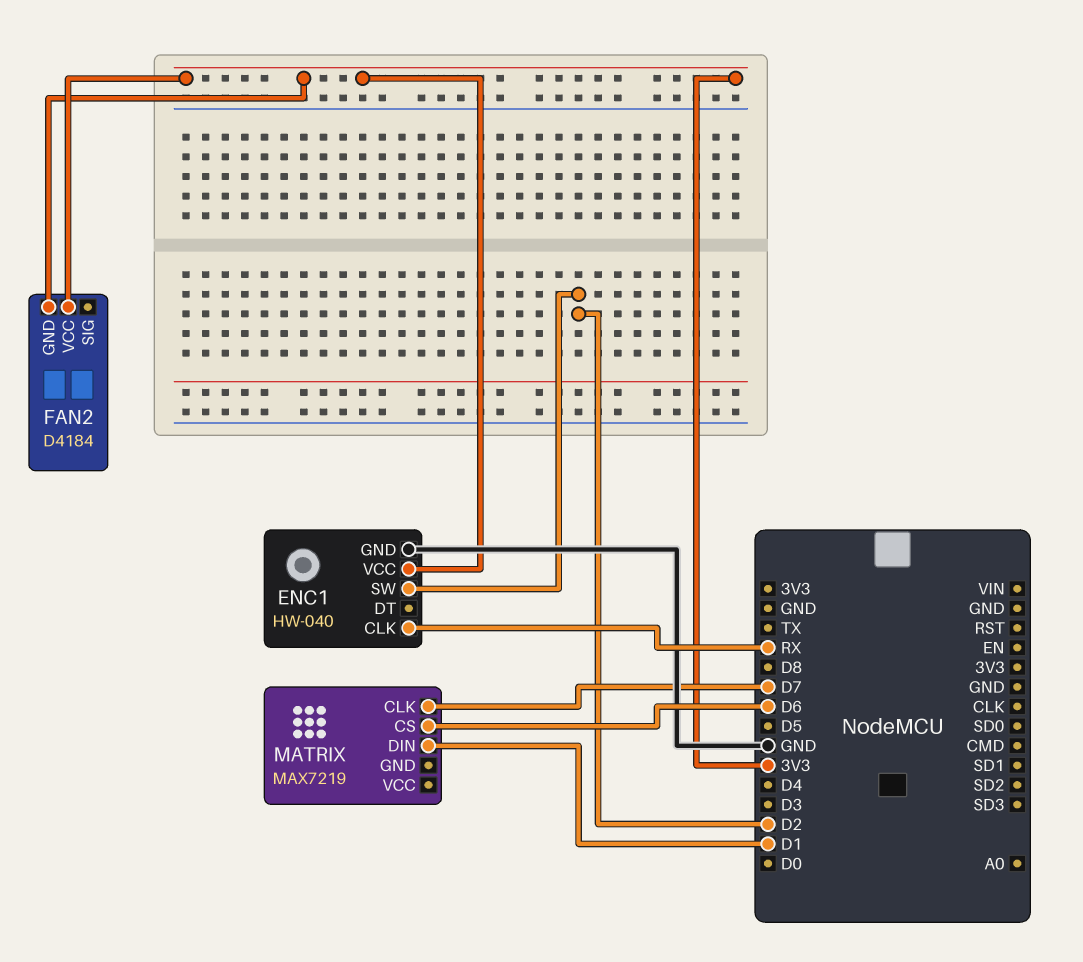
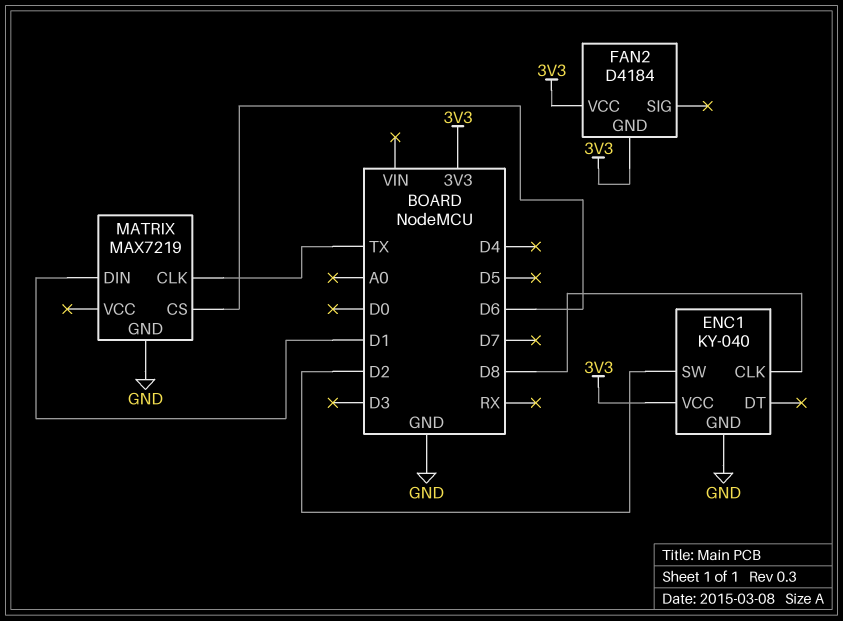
ENC1: HW-040 -> KY-040
ENC1 pin CLK: RX -> D8
MATRIX pin CLK: D7 -> TX
MATRIX pin GND: none -> GND

